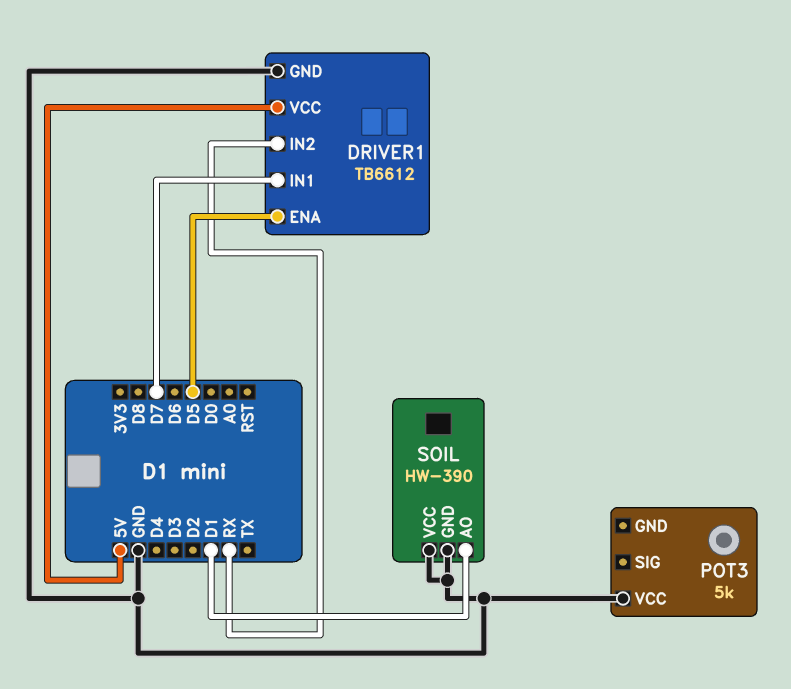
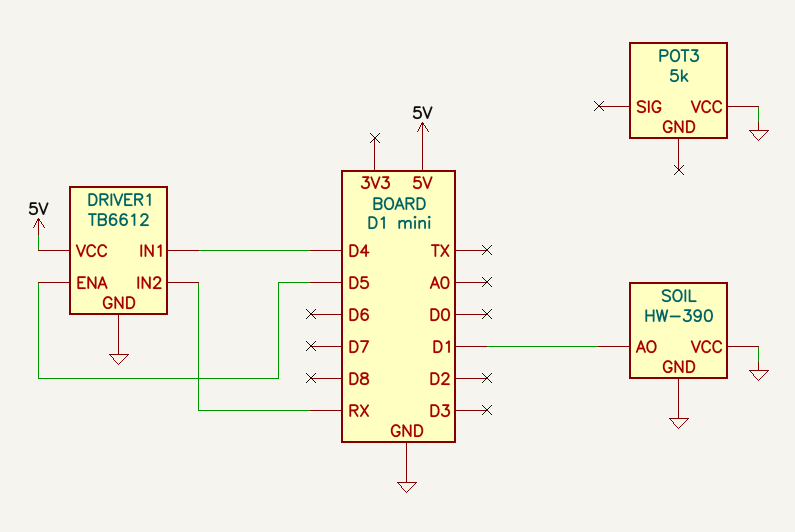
DRIVER1 pin IN1: D7 -> D4

